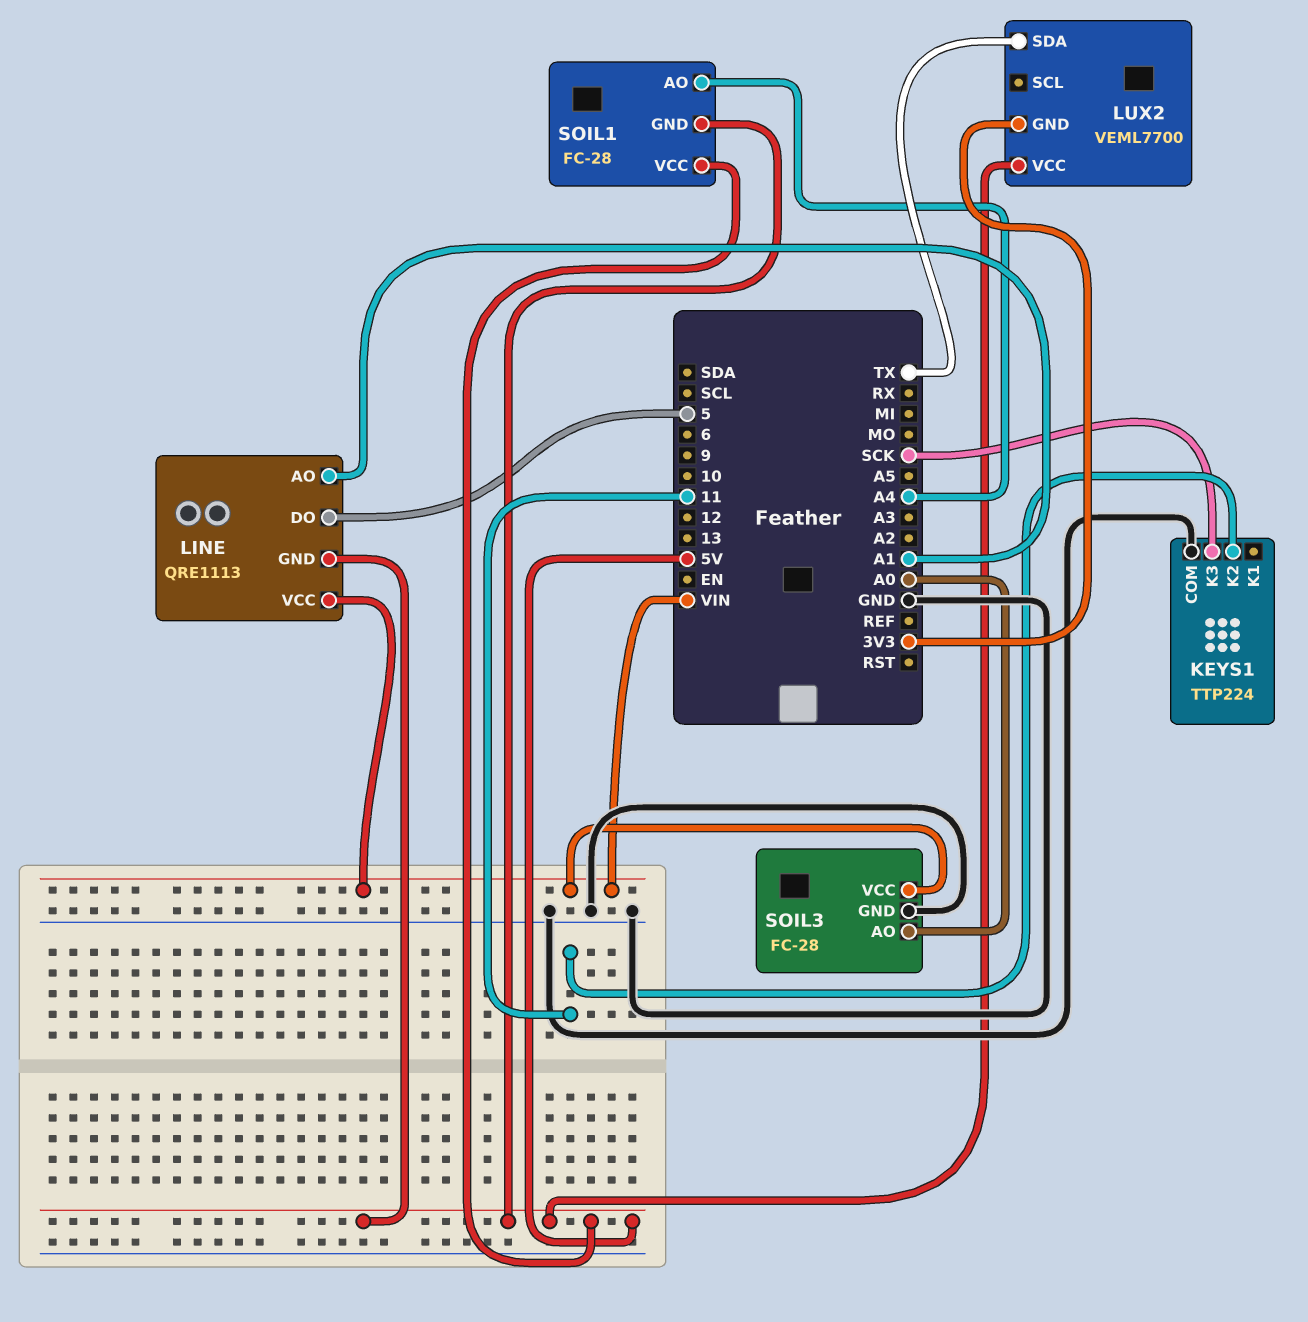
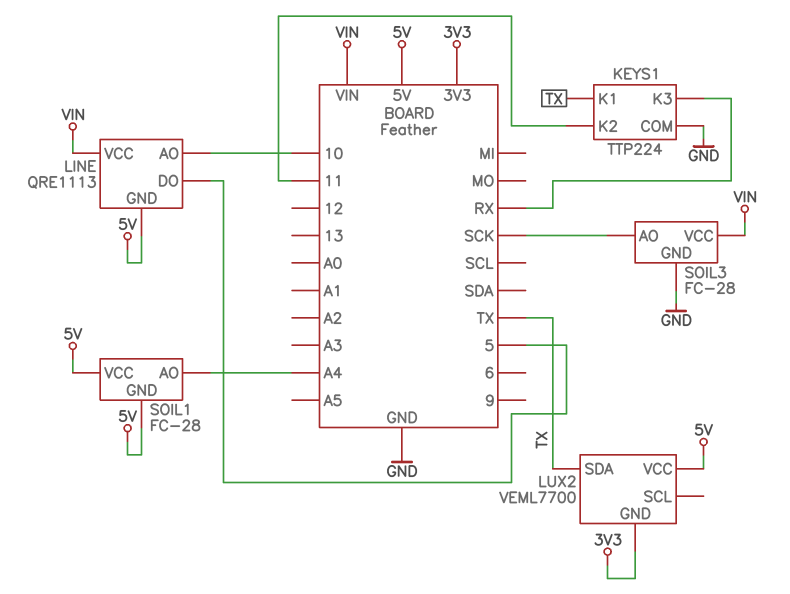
KEYS1 pin K1: none -> TX
KEYS1 pin K3: SCK -> RX
LINE pin AO: A1 -> 10
SOIL3 pin AO: A0 -> SCK

